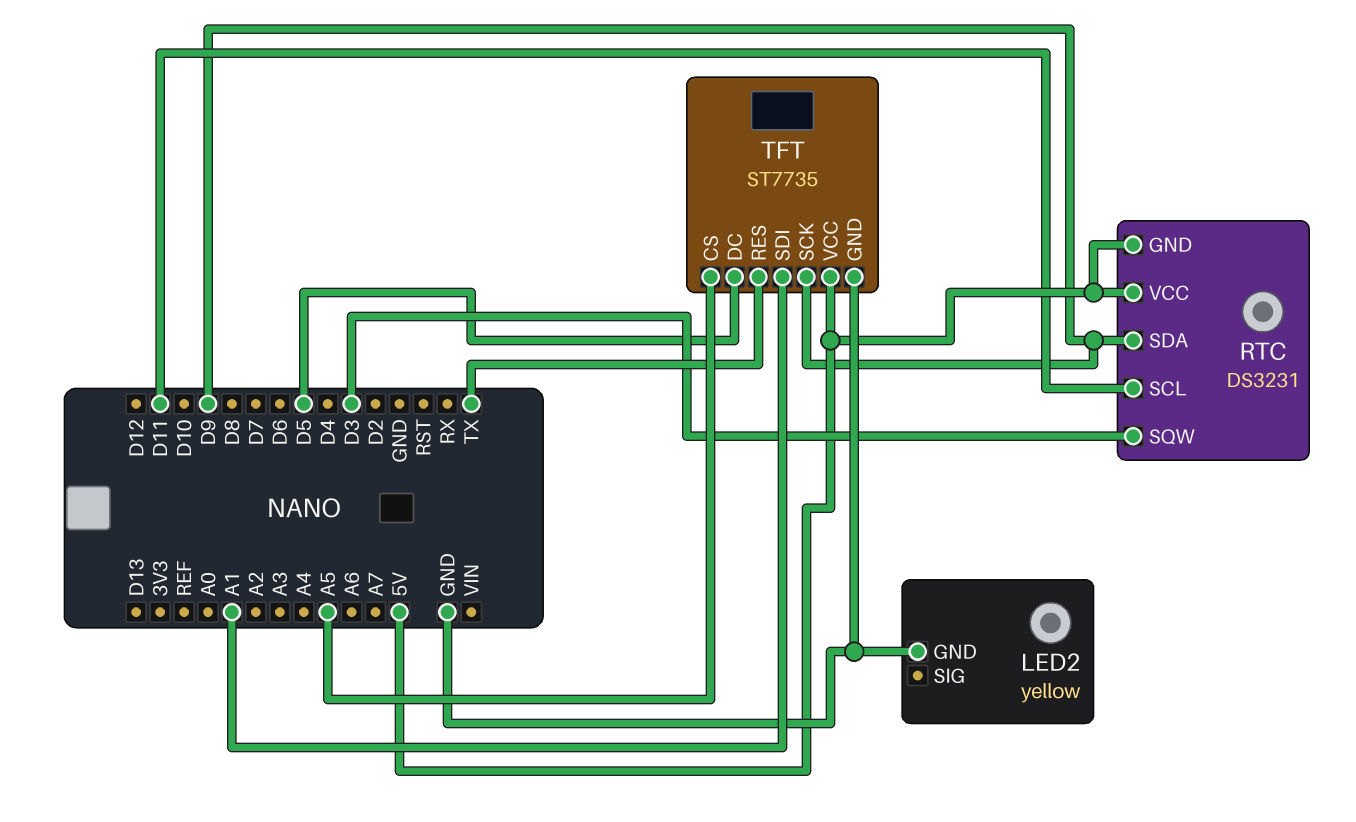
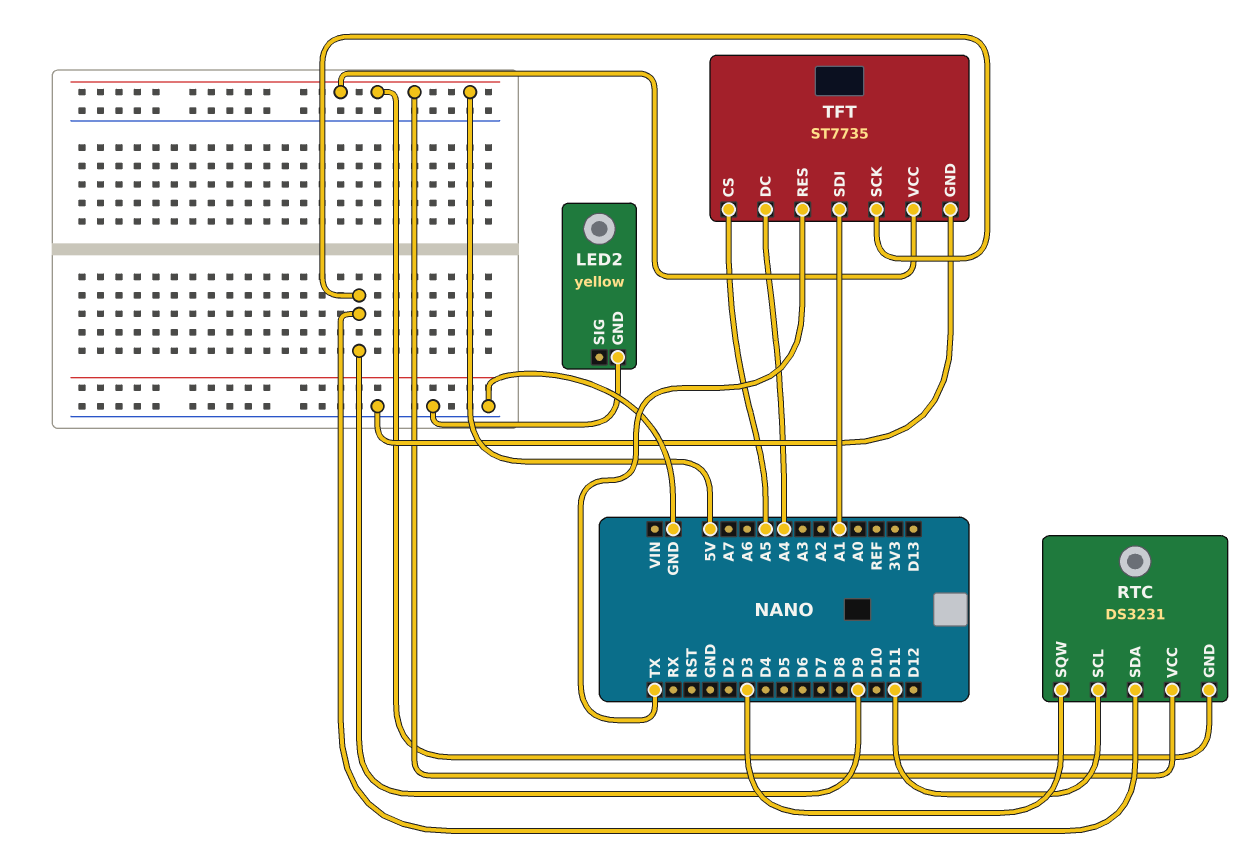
TFT pin DC: D5 -> A4

